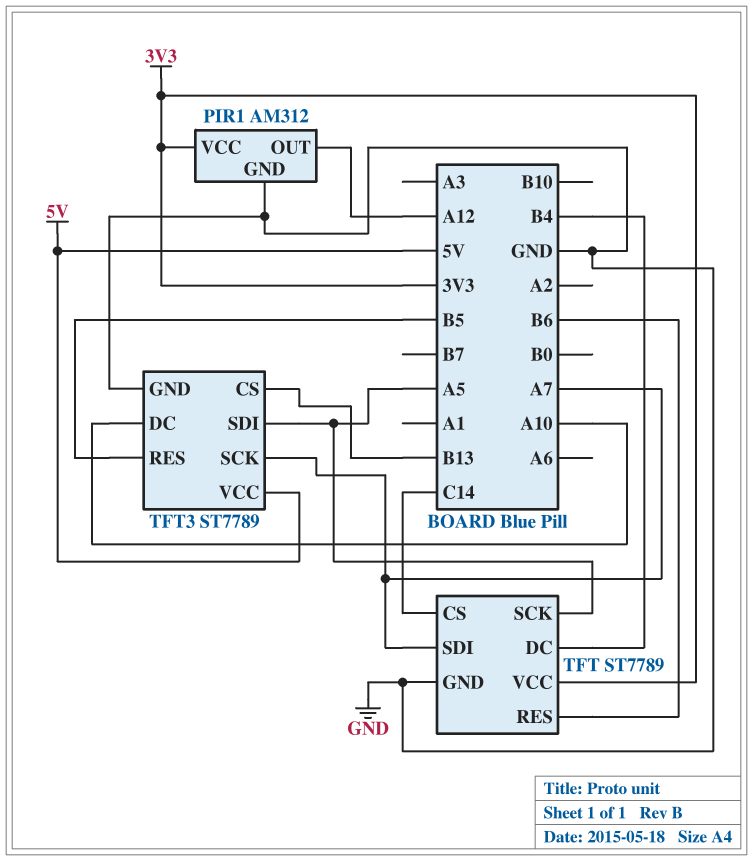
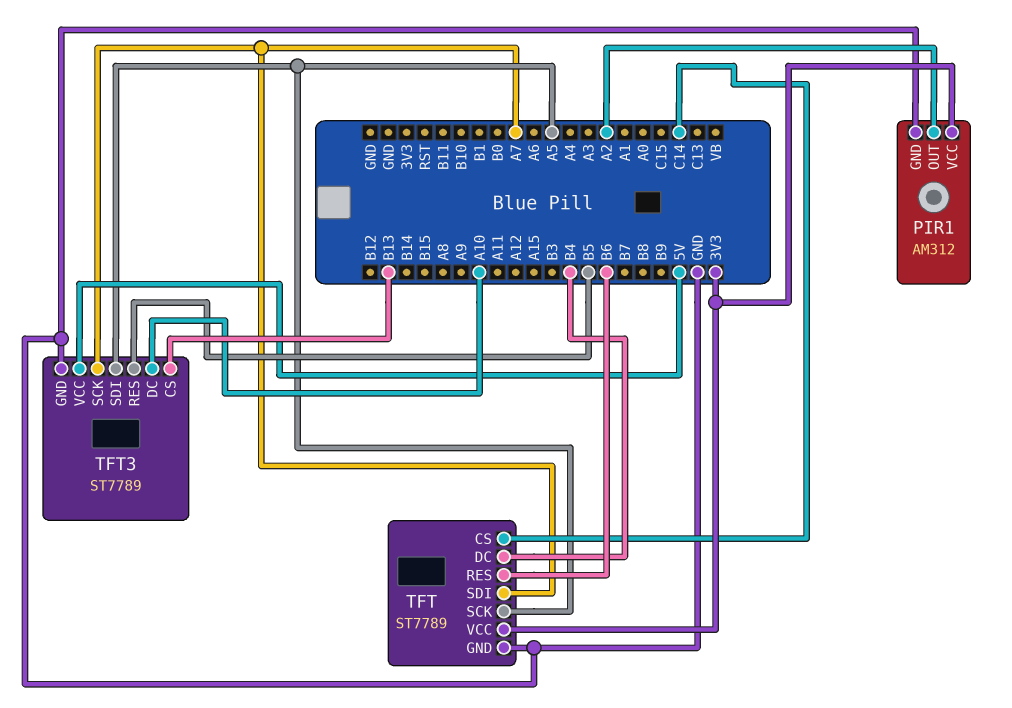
PIR1 pin OUT: A12 -> A2

